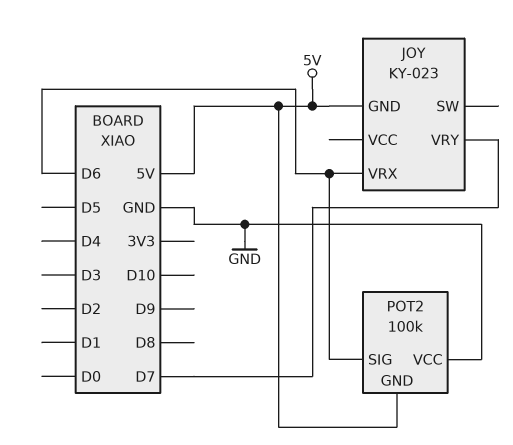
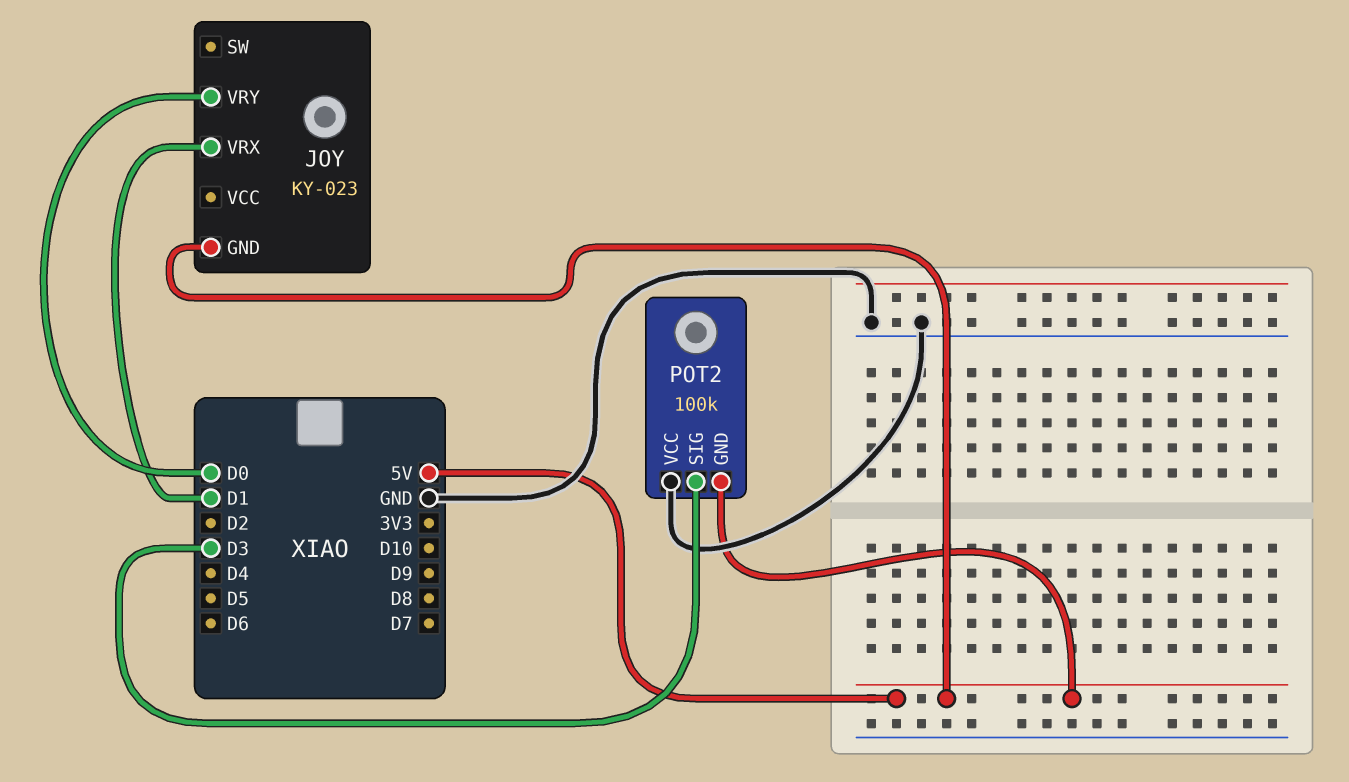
JOY pin VRX: D6 -> D1
JOY pin VRY: D7 -> D0
POT2 pin SIG: D6 -> D3

